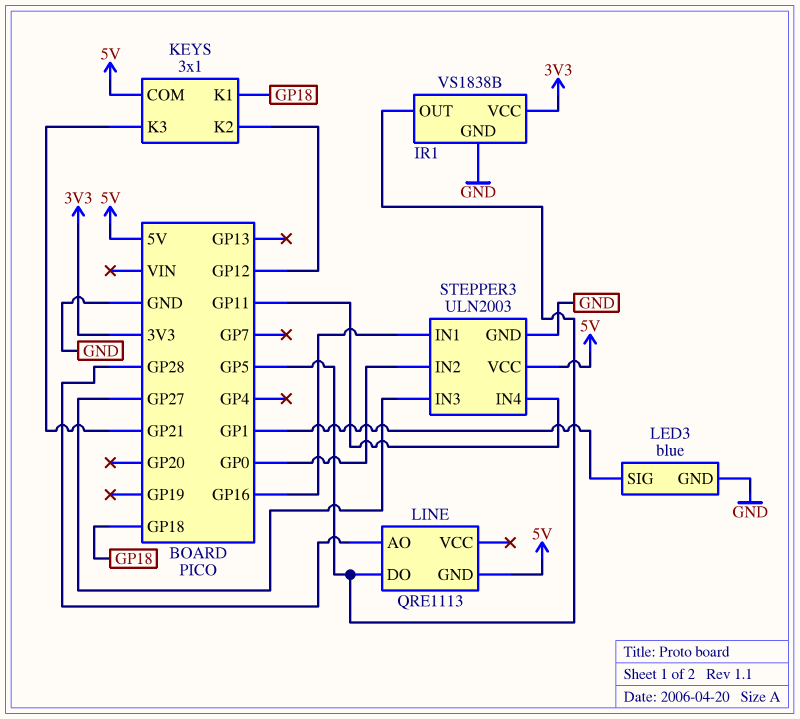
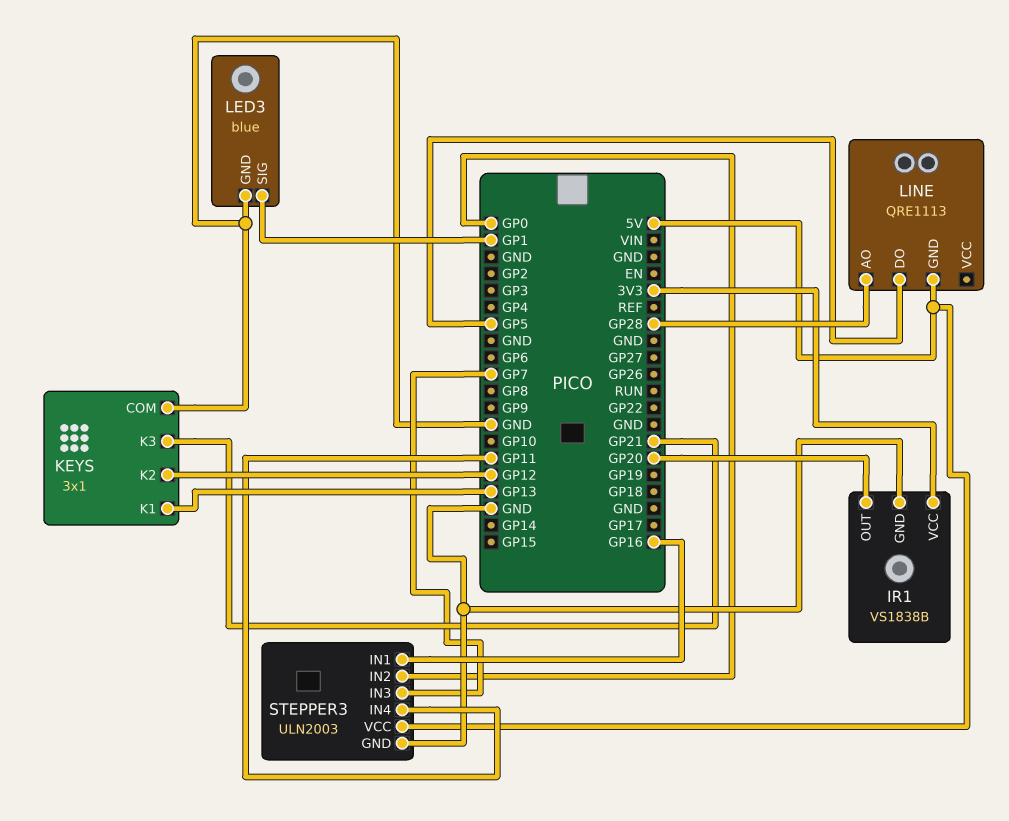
IR1 pin OUT: GP5 -> GP20
KEYS pin COM: 5V -> GND
KEYS pin K1: GP18 -> GP13
STEPPER3 pin IN3: GP27 -> GP7

